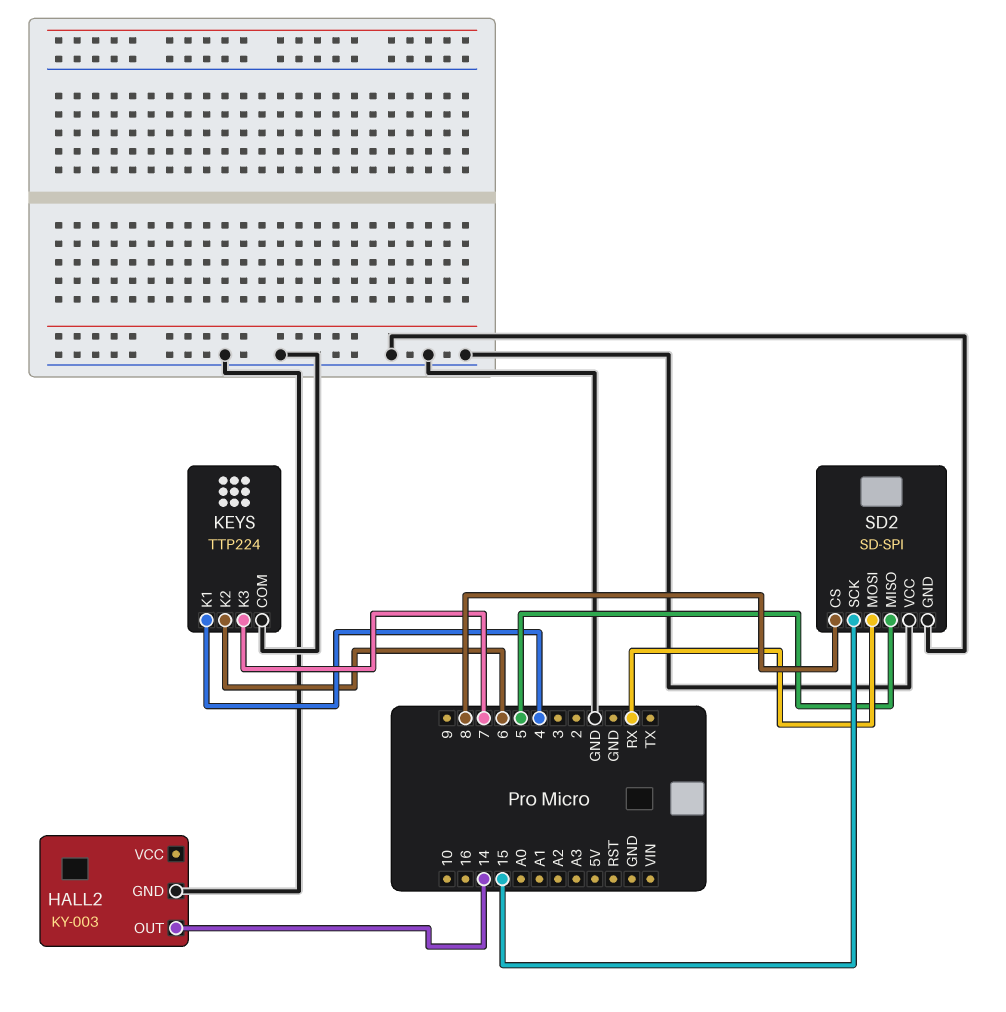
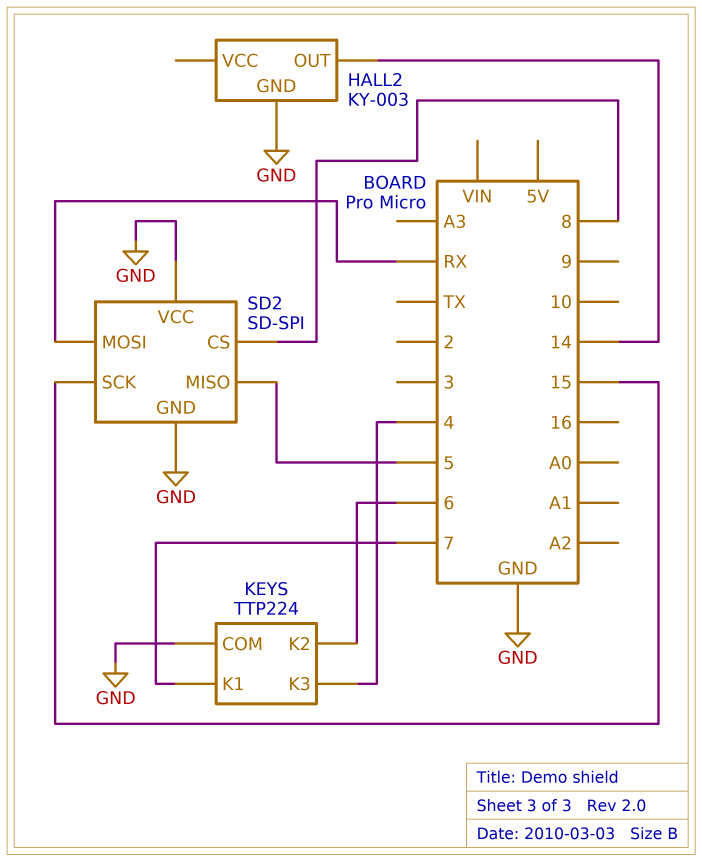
KEYS pin K1: 4 -> 7
KEYS pin K3: 7 -> 4

